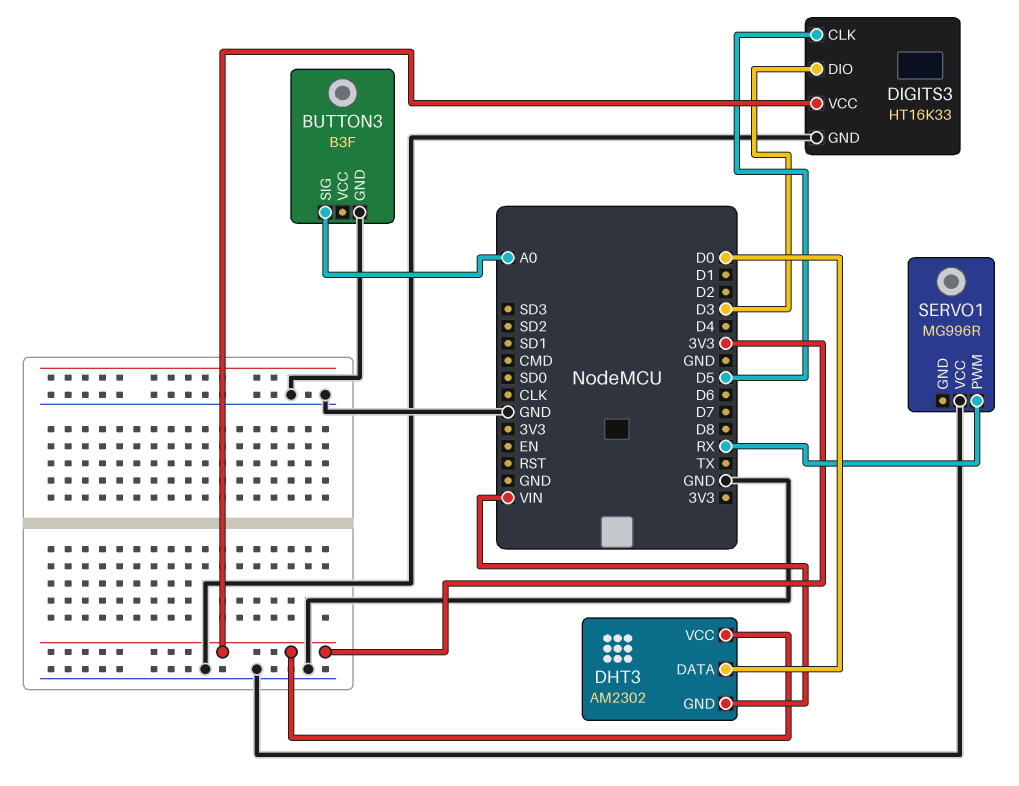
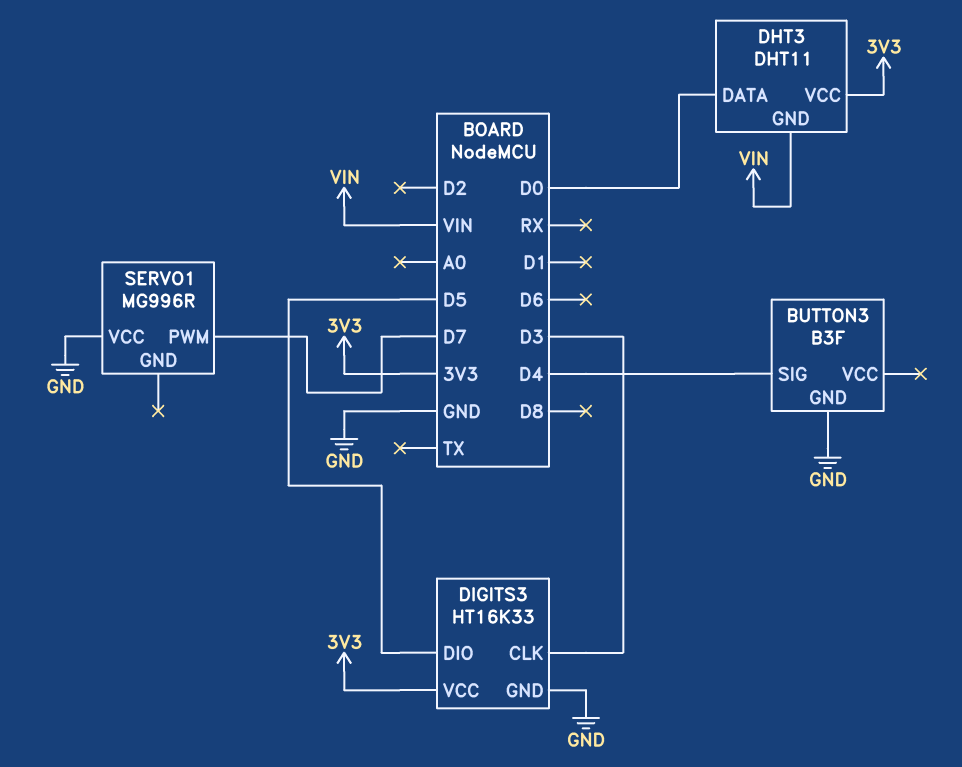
BUTTON3 pin SIG: A0 -> D4
DHT3: AM2302 -> DHT11
DIGITS3 pin CLK: D5 -> D3
DIGITS3 pin DIO: D3 -> D5
SERVO1 pin PWM: RX -> D7

